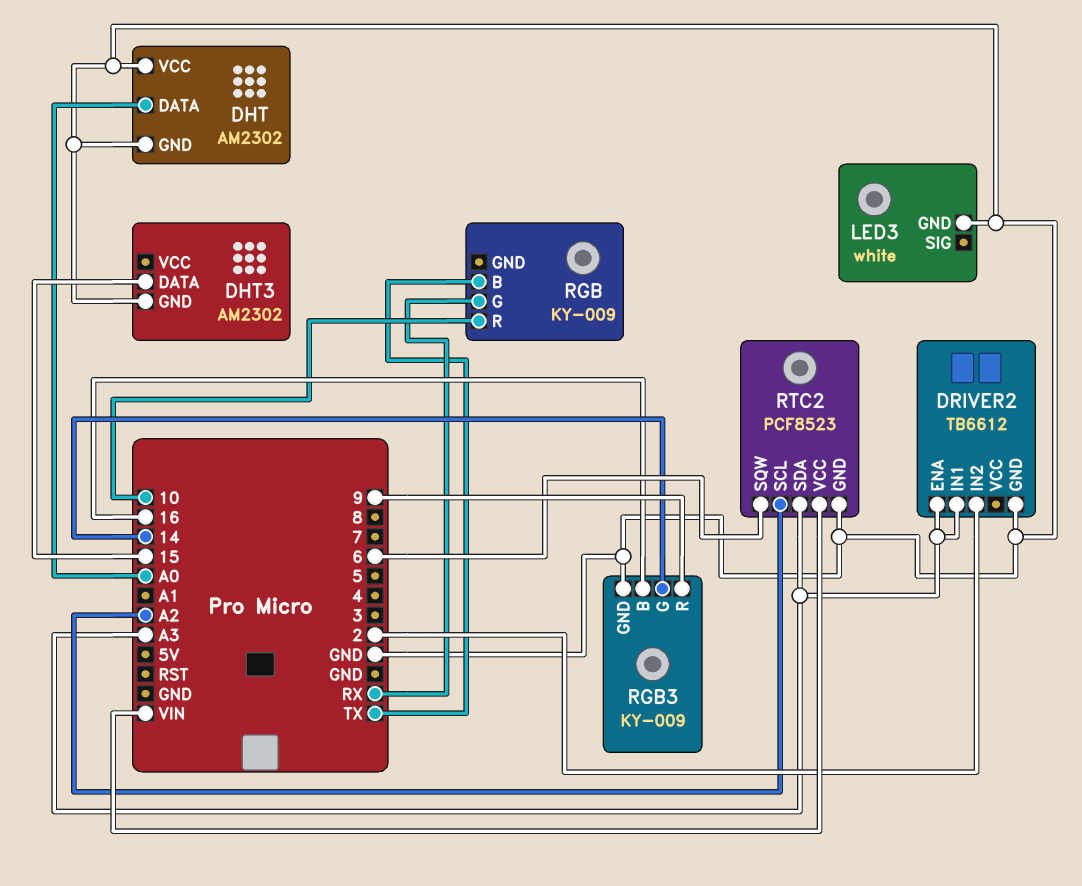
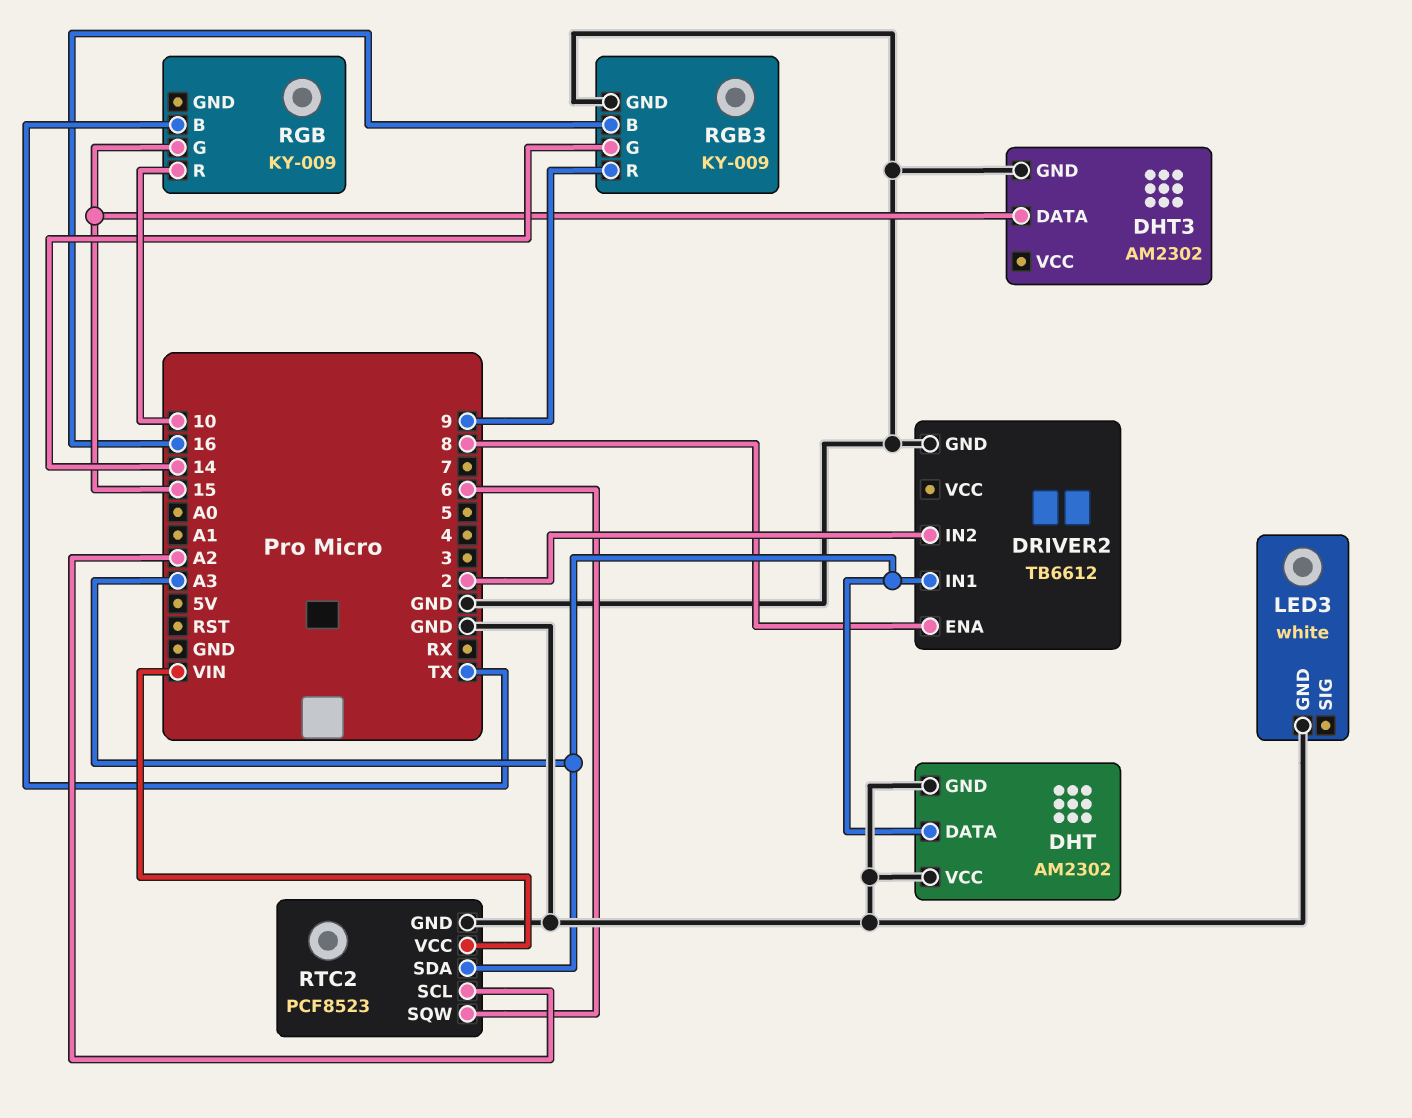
DHT pin DATA: A0 -> A3
DRIVER2 pin ENA: A3 -> 8
RGB pin G: RX -> 15

